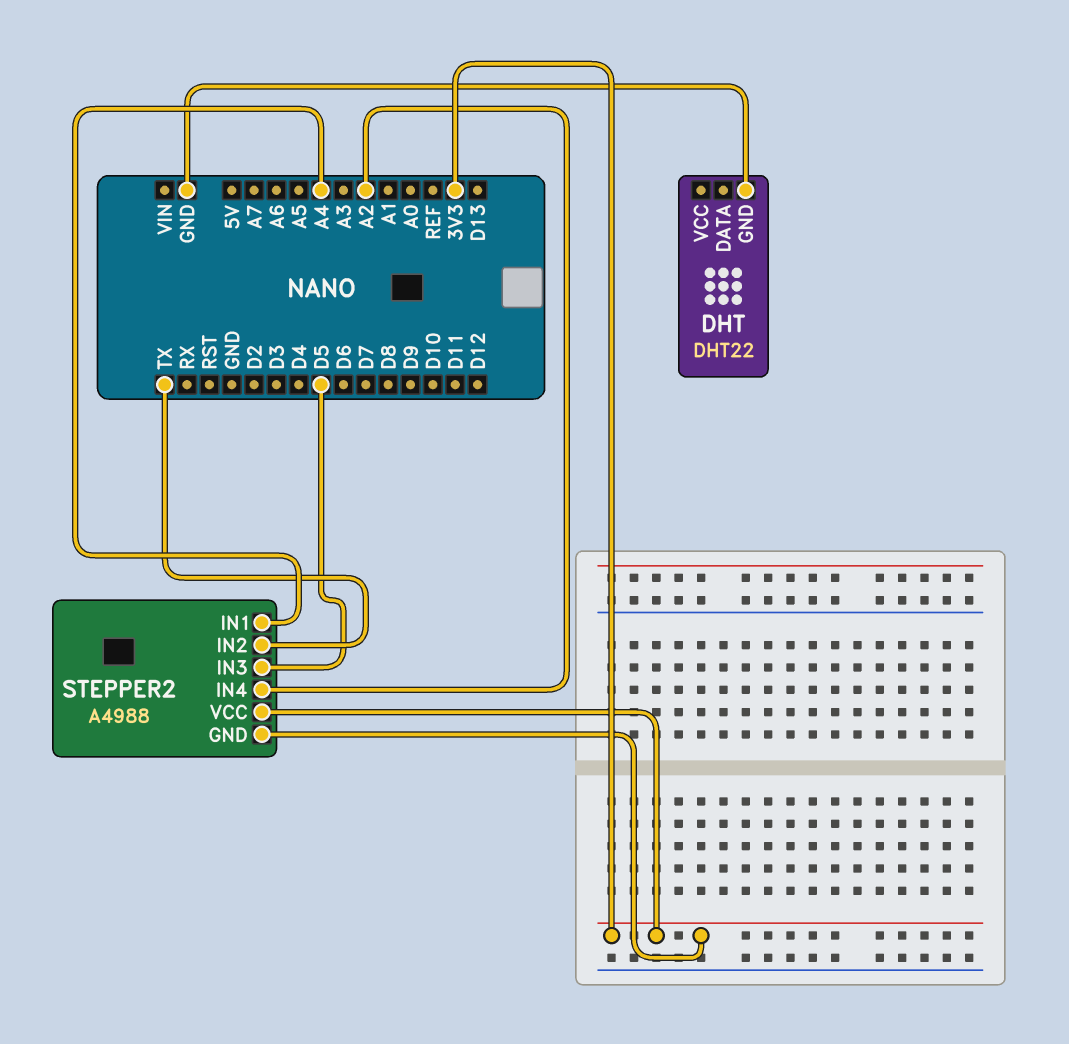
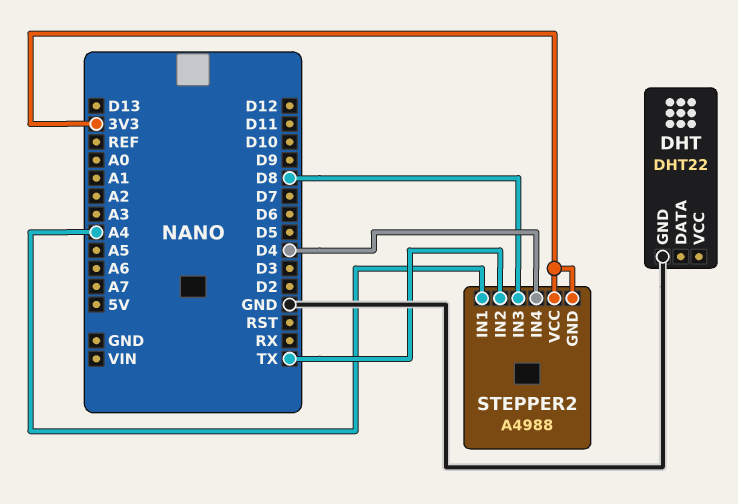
STEPPER2 pin IN3: D5 -> D8
STEPPER2 pin IN4: A2 -> D4

